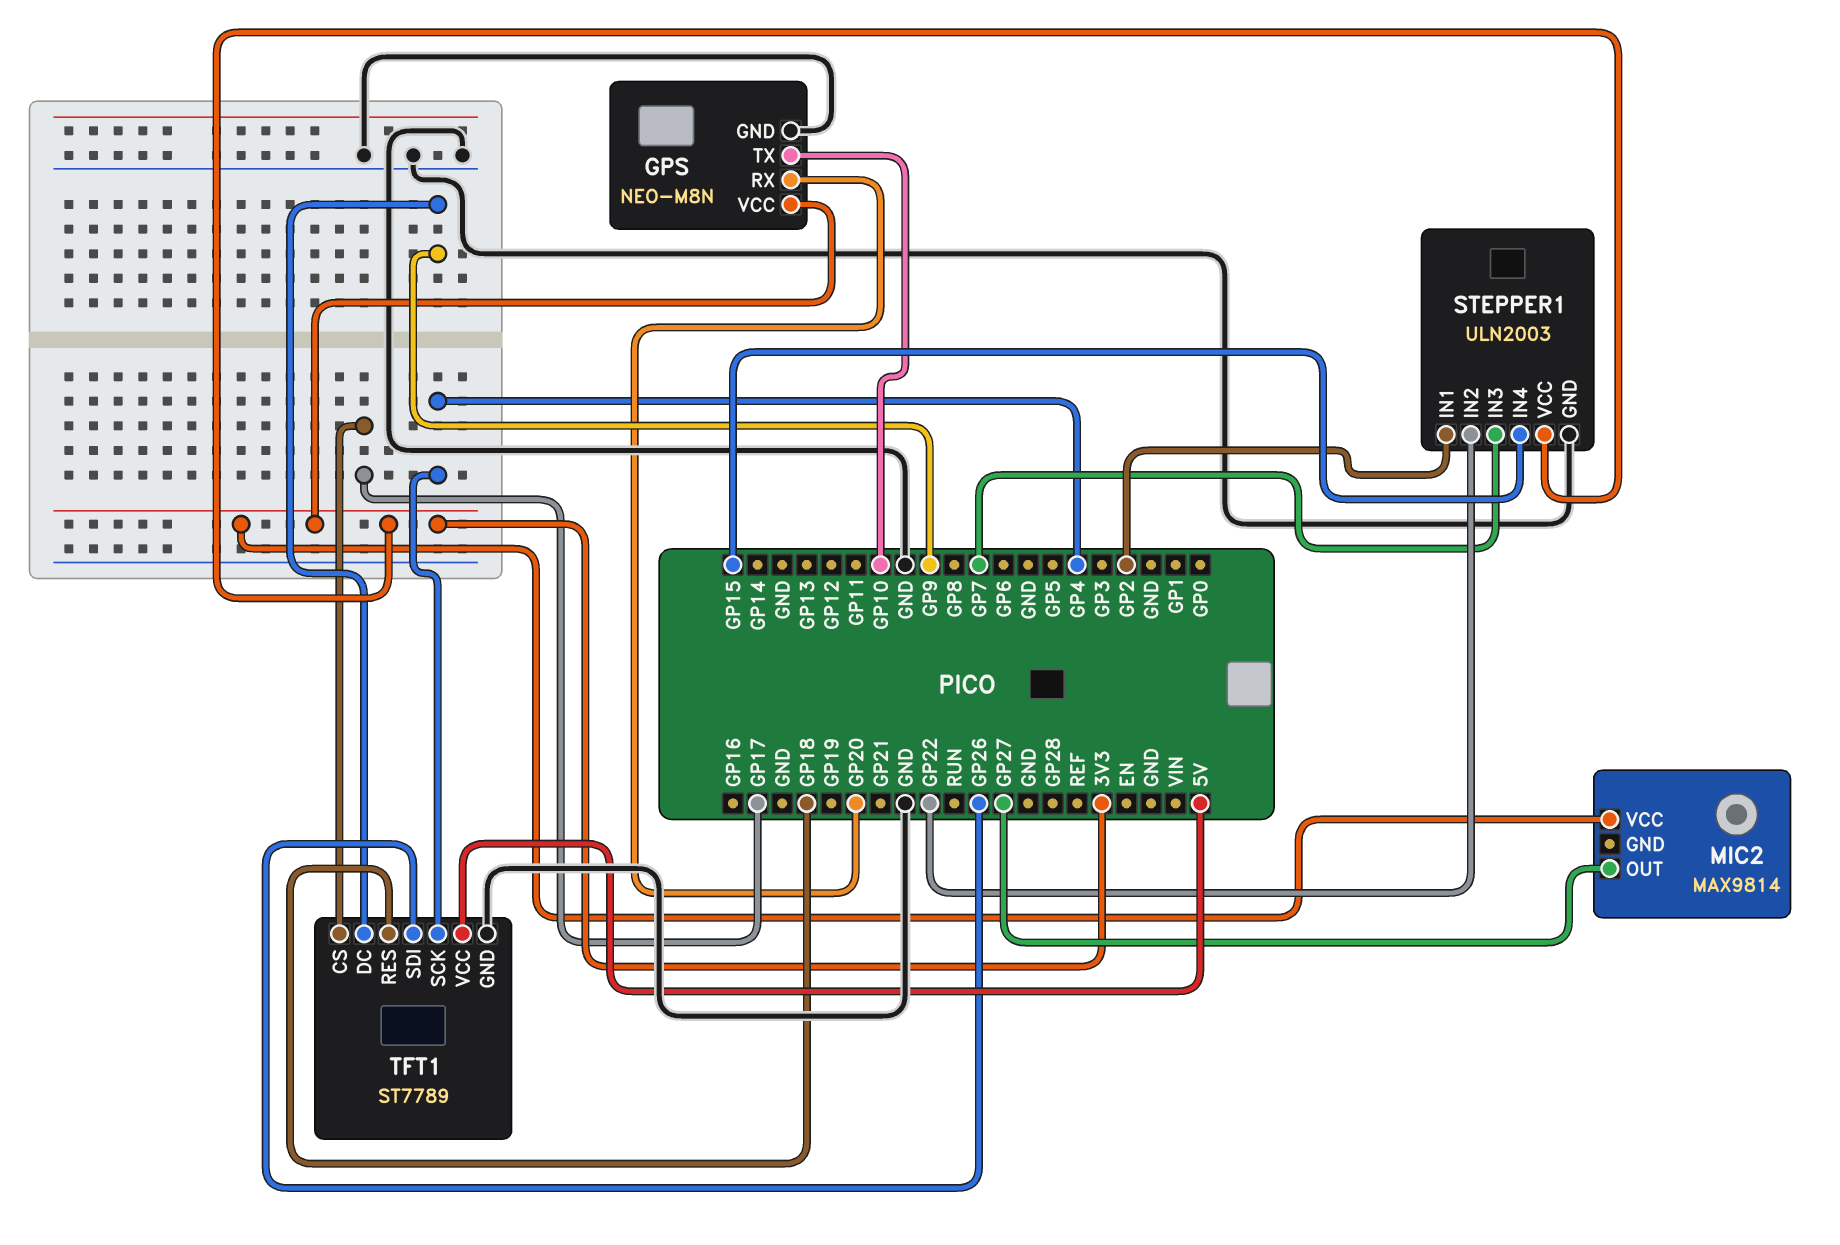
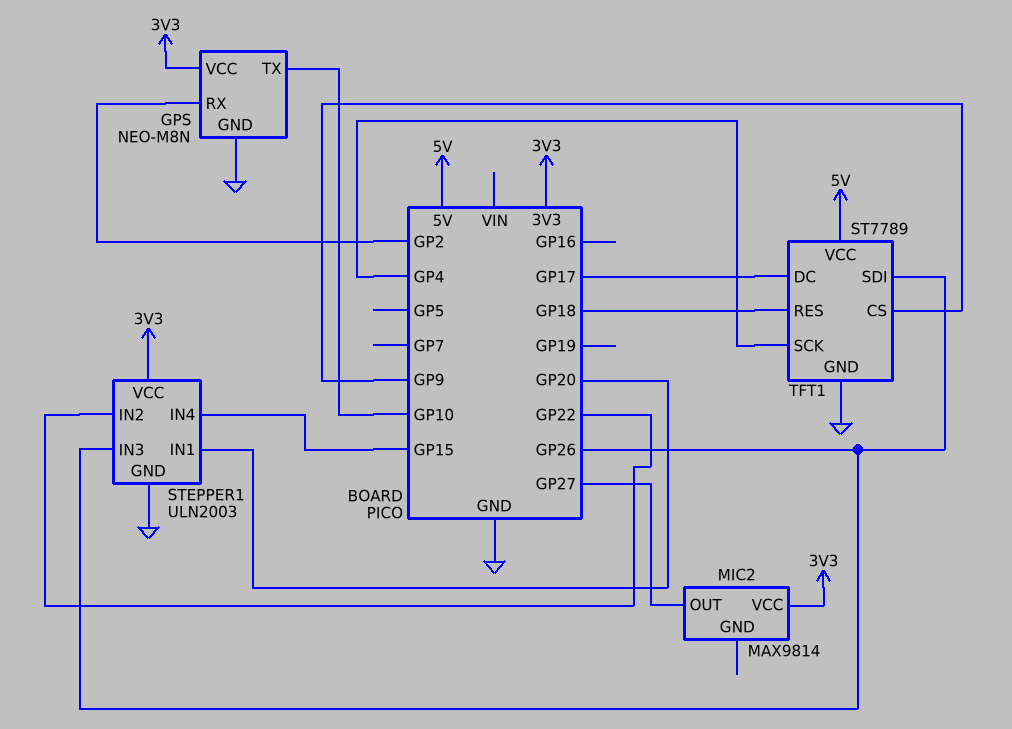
GPS pin RX: GP20 -> GP2
STEPPER1 pin IN1: GP2 -> GP20
STEPPER1 pin IN3: GP7 -> GP26
TFT1 pin CS: GP17 -> GP9
TFT1 pin DC: GP9 -> GP17

